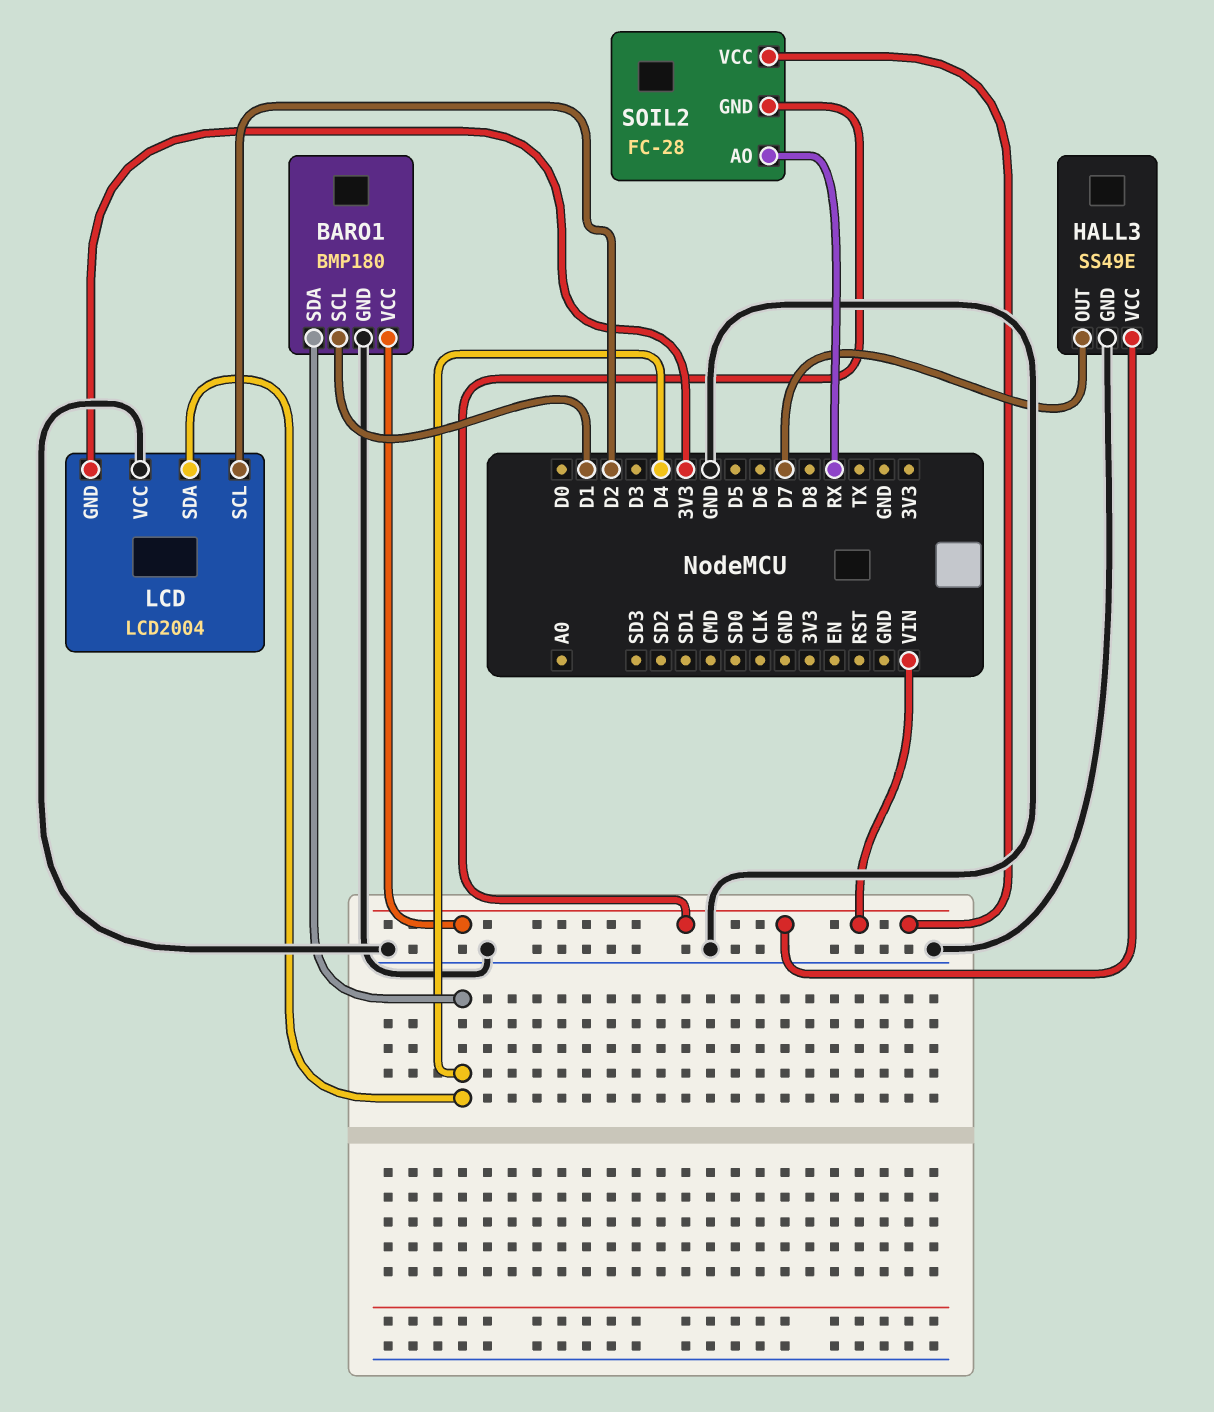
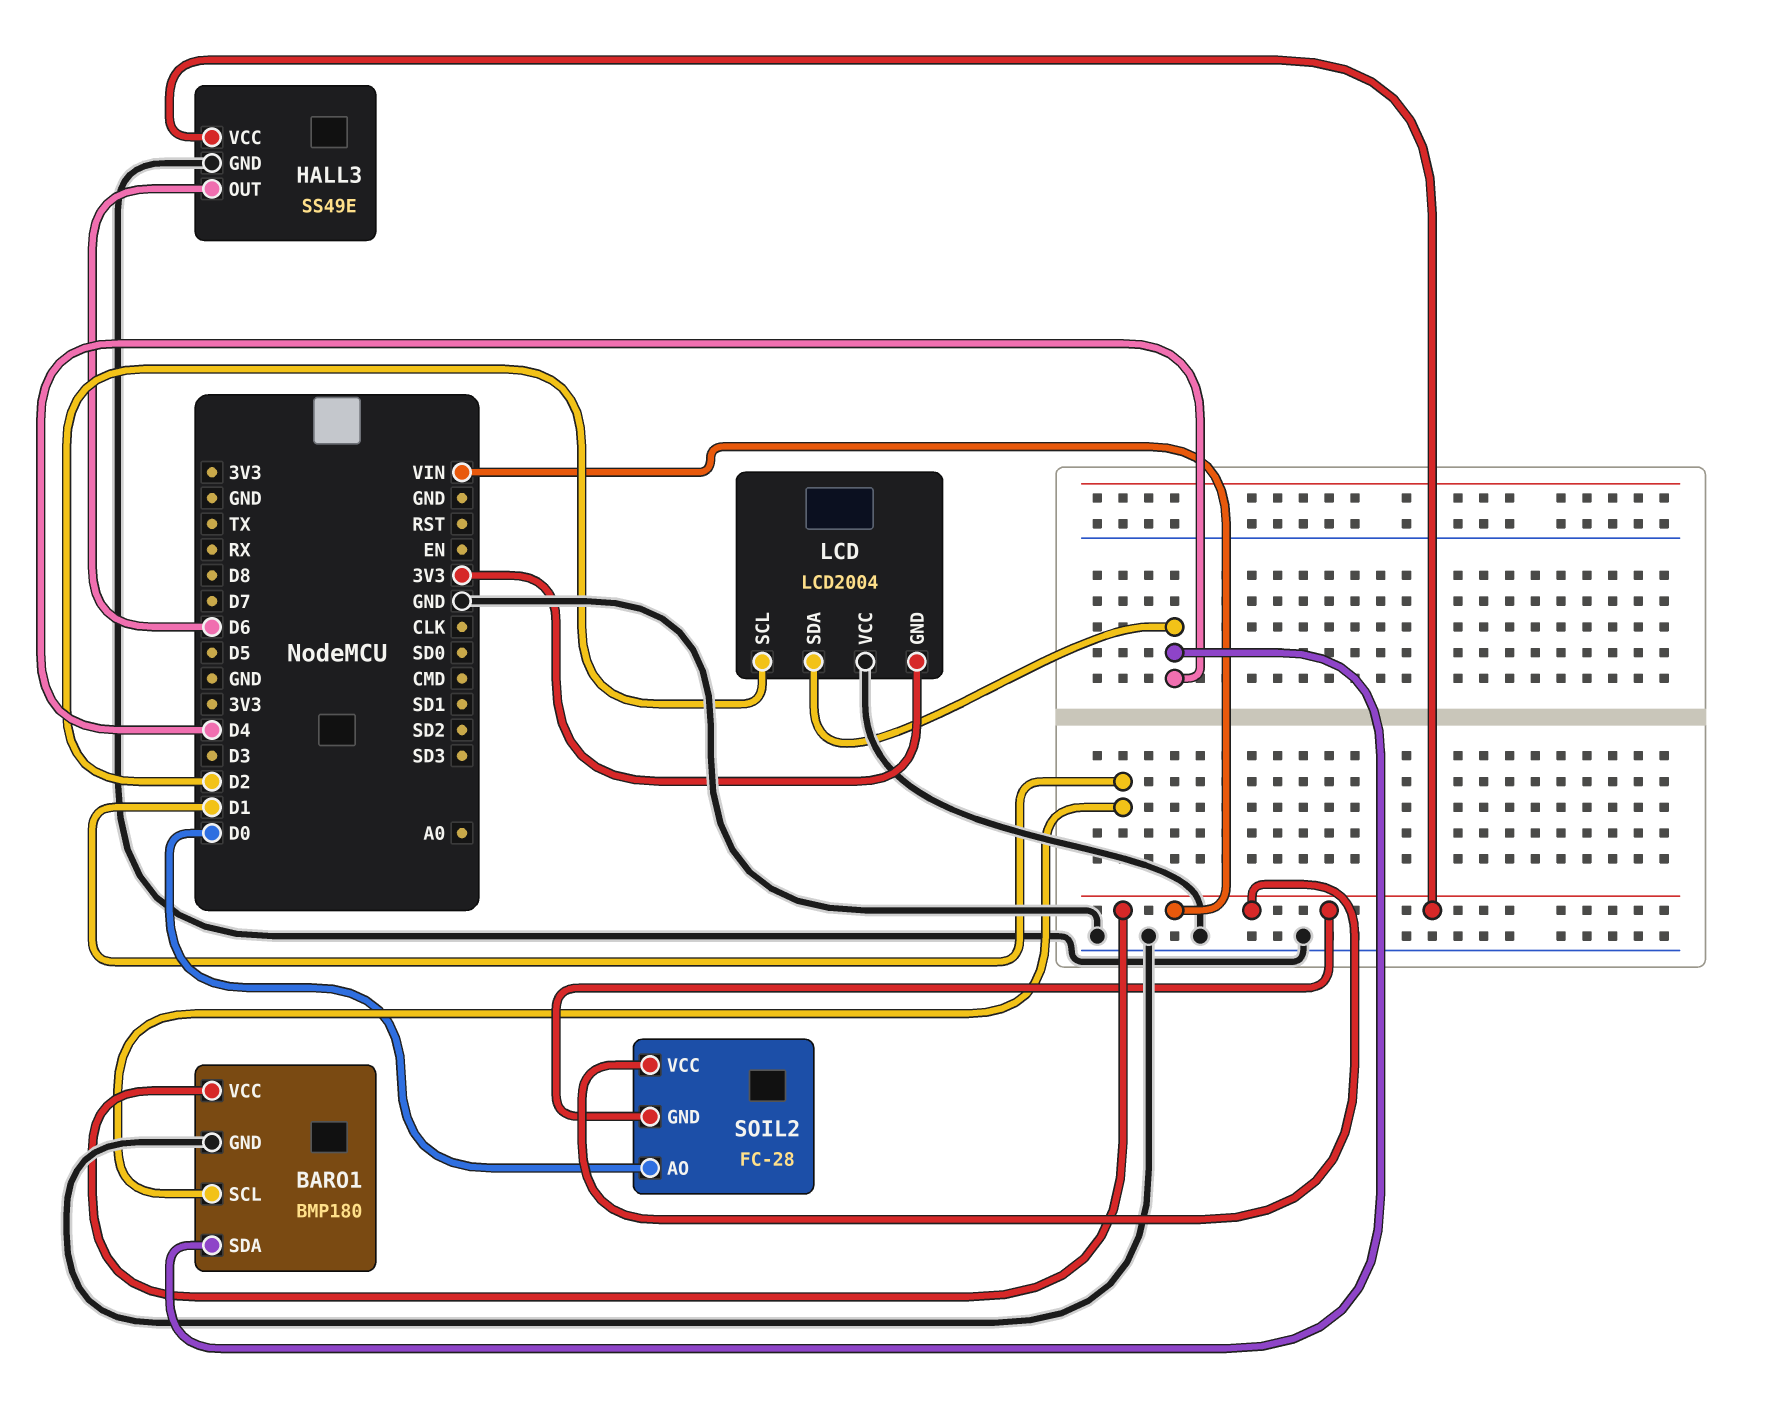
HALL3 pin OUT: D7 -> D6
SOIL2 pin AO: RX -> D0

